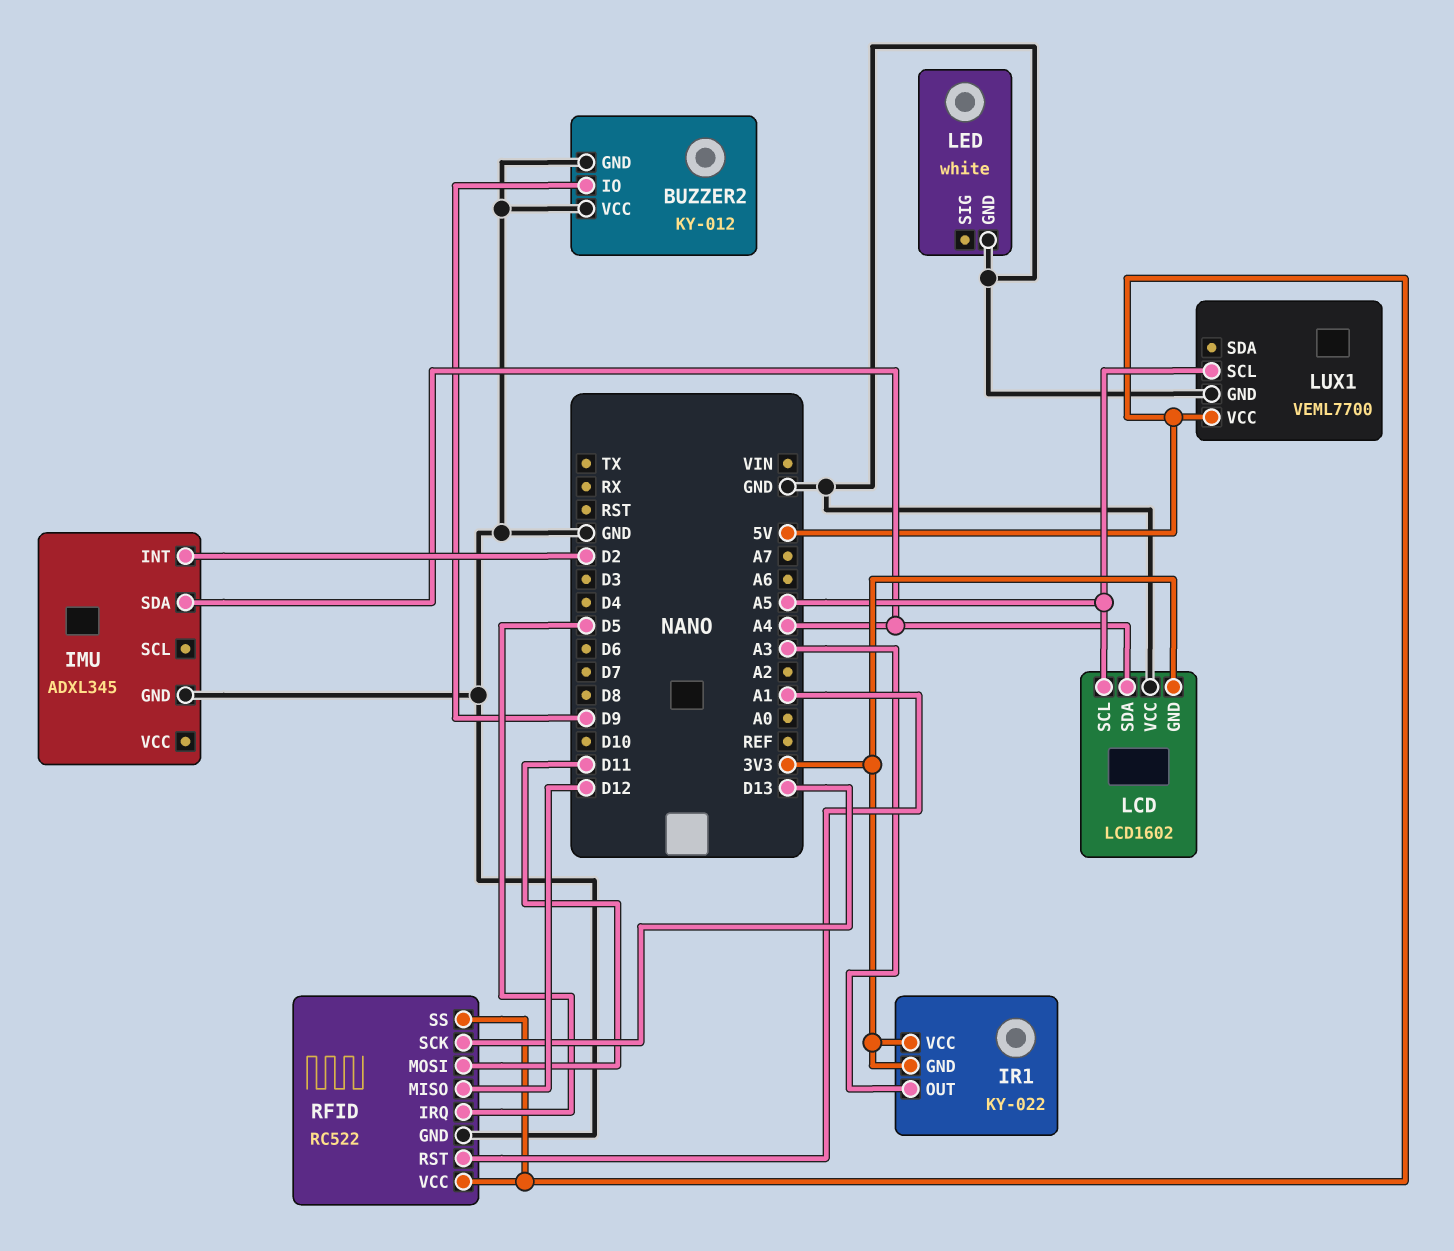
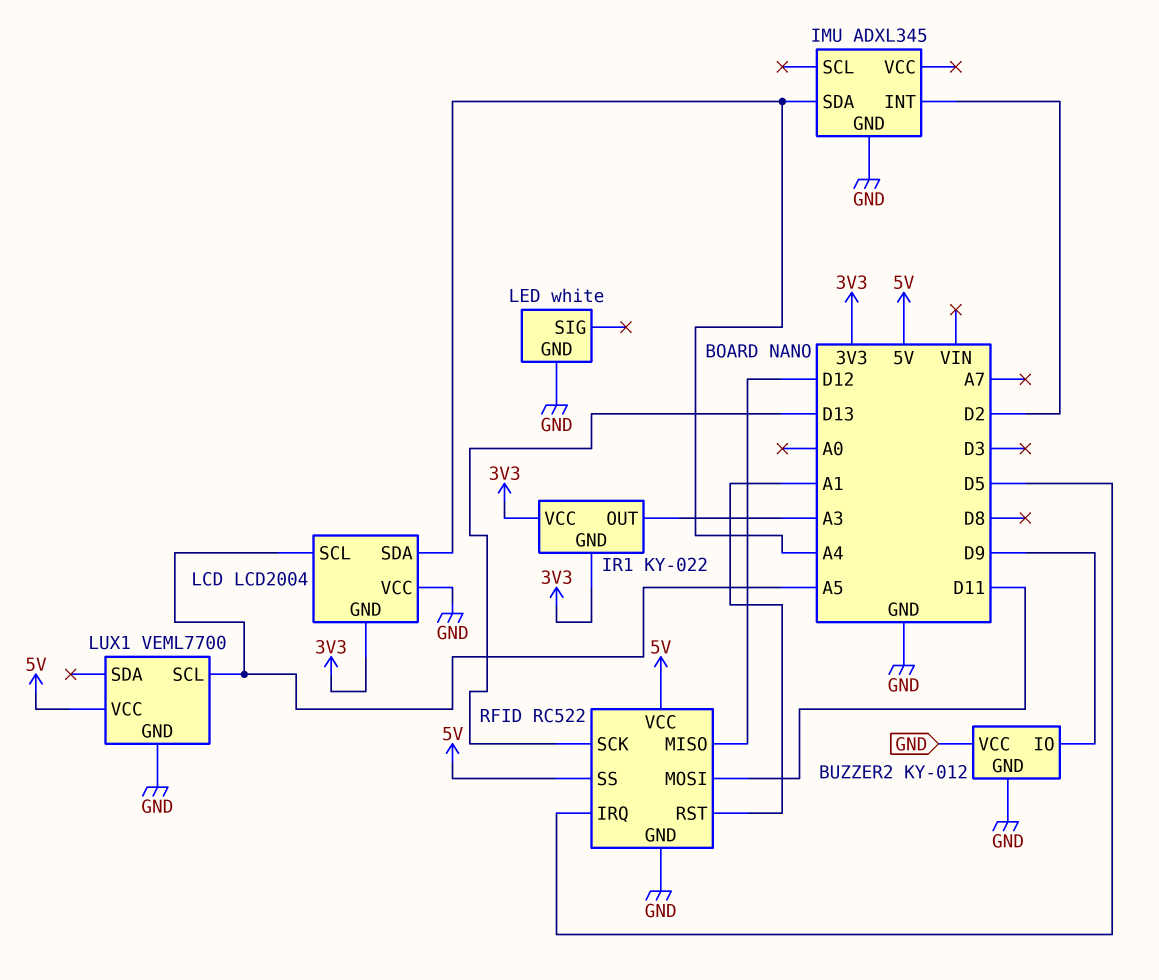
LCD: LCD1602 -> LCD2004

